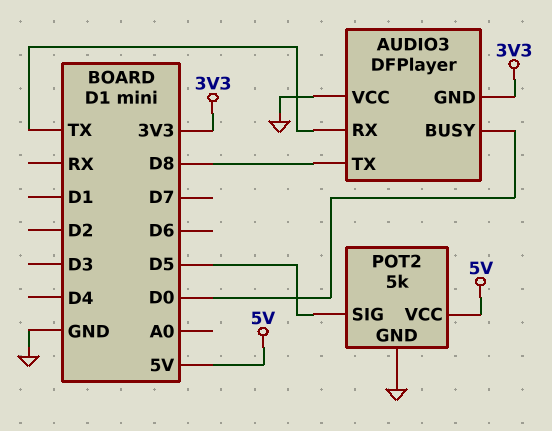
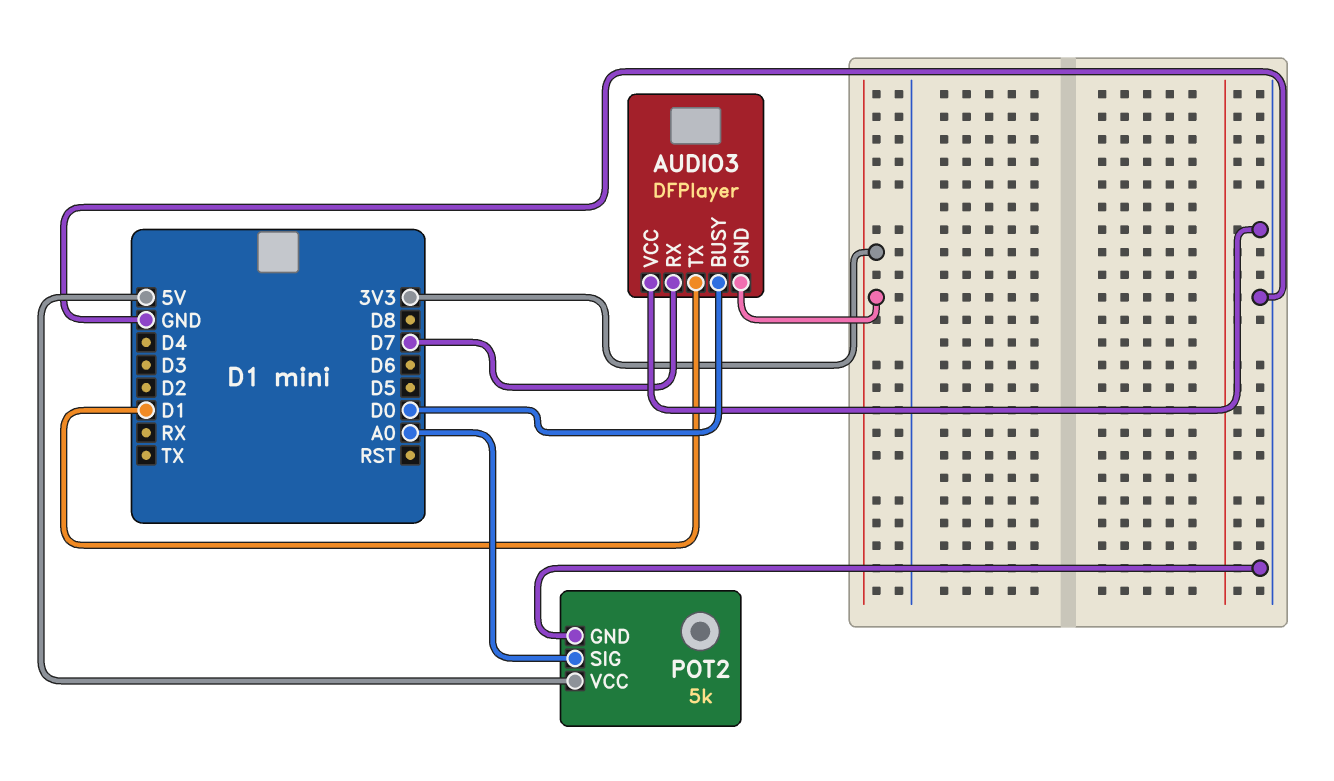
AUDIO3 pin RX: TX -> D7
AUDIO3 pin TX: D8 -> D1
POT2 pin SIG: D5 -> A0

